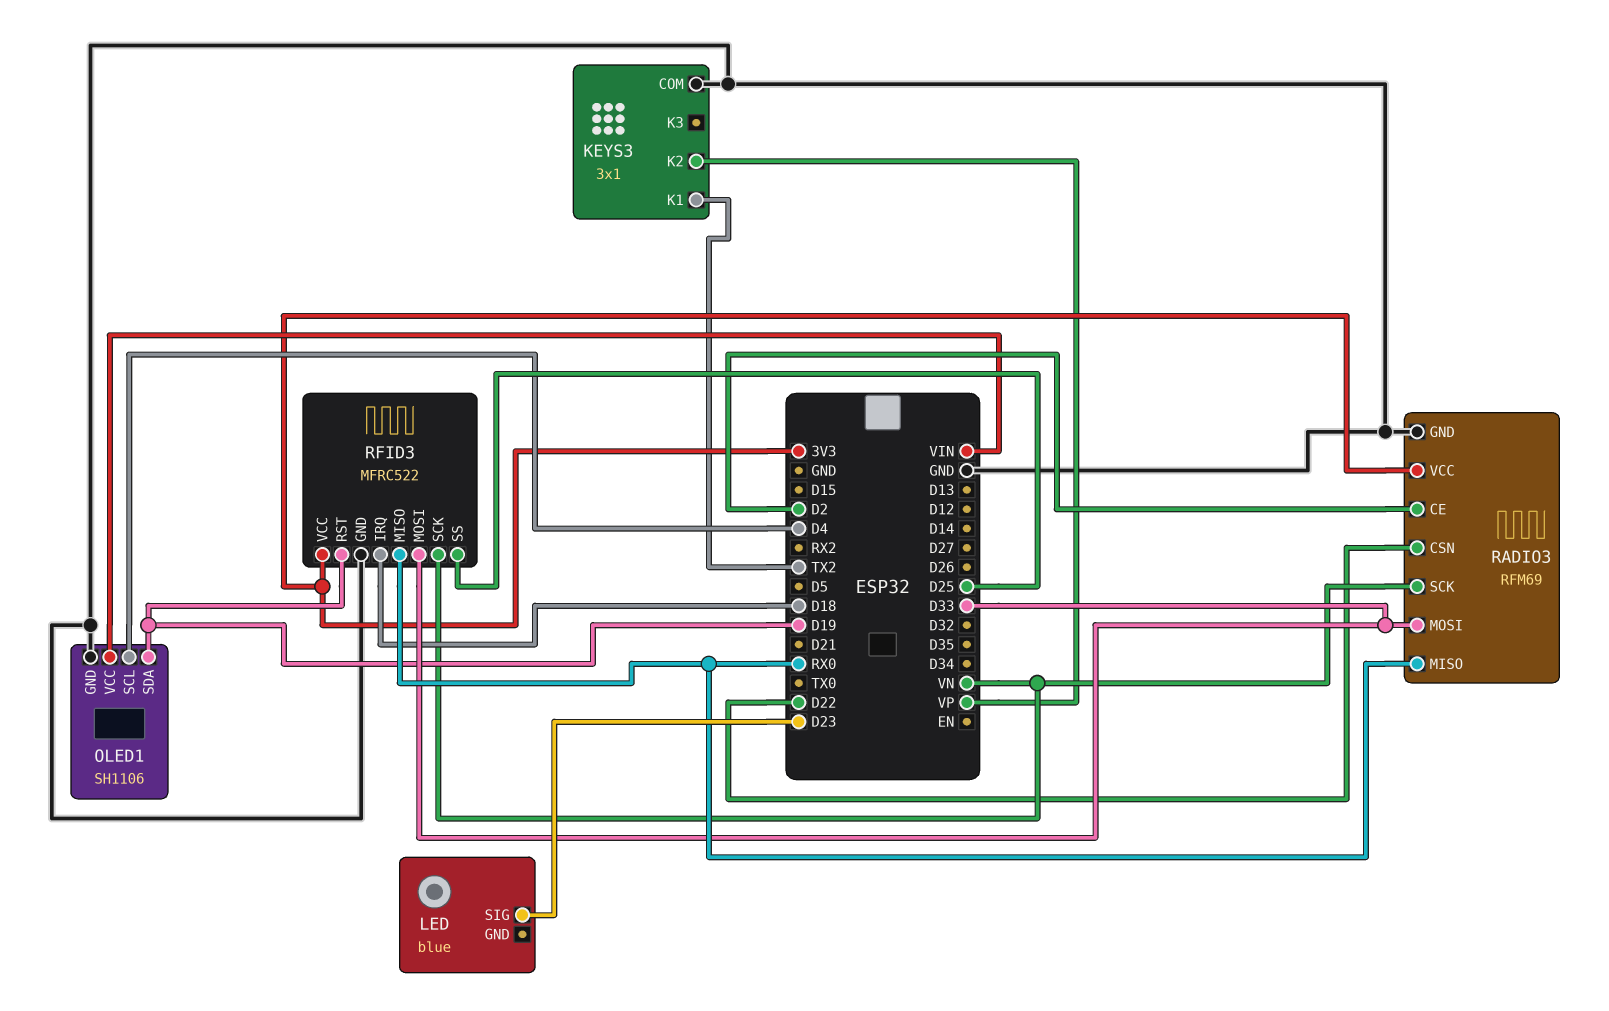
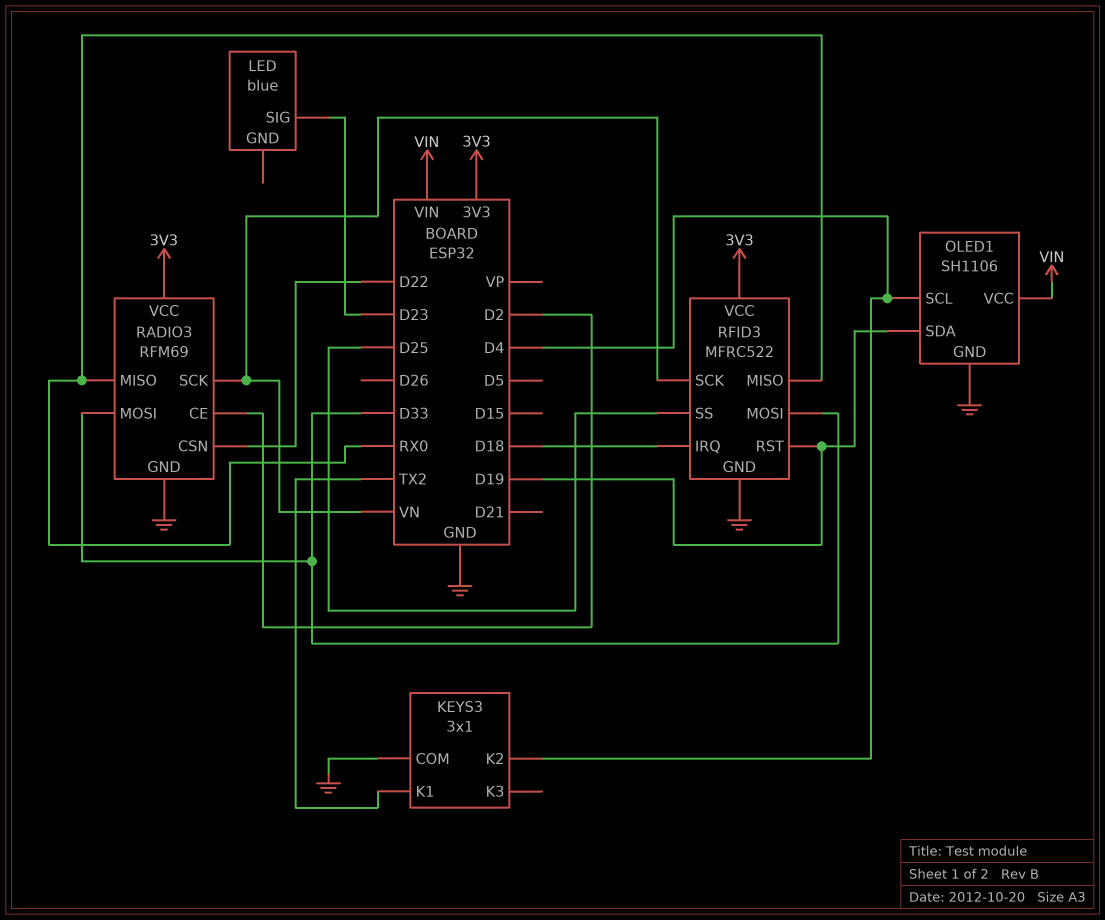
KEYS3 pin K2: VP -> D4

